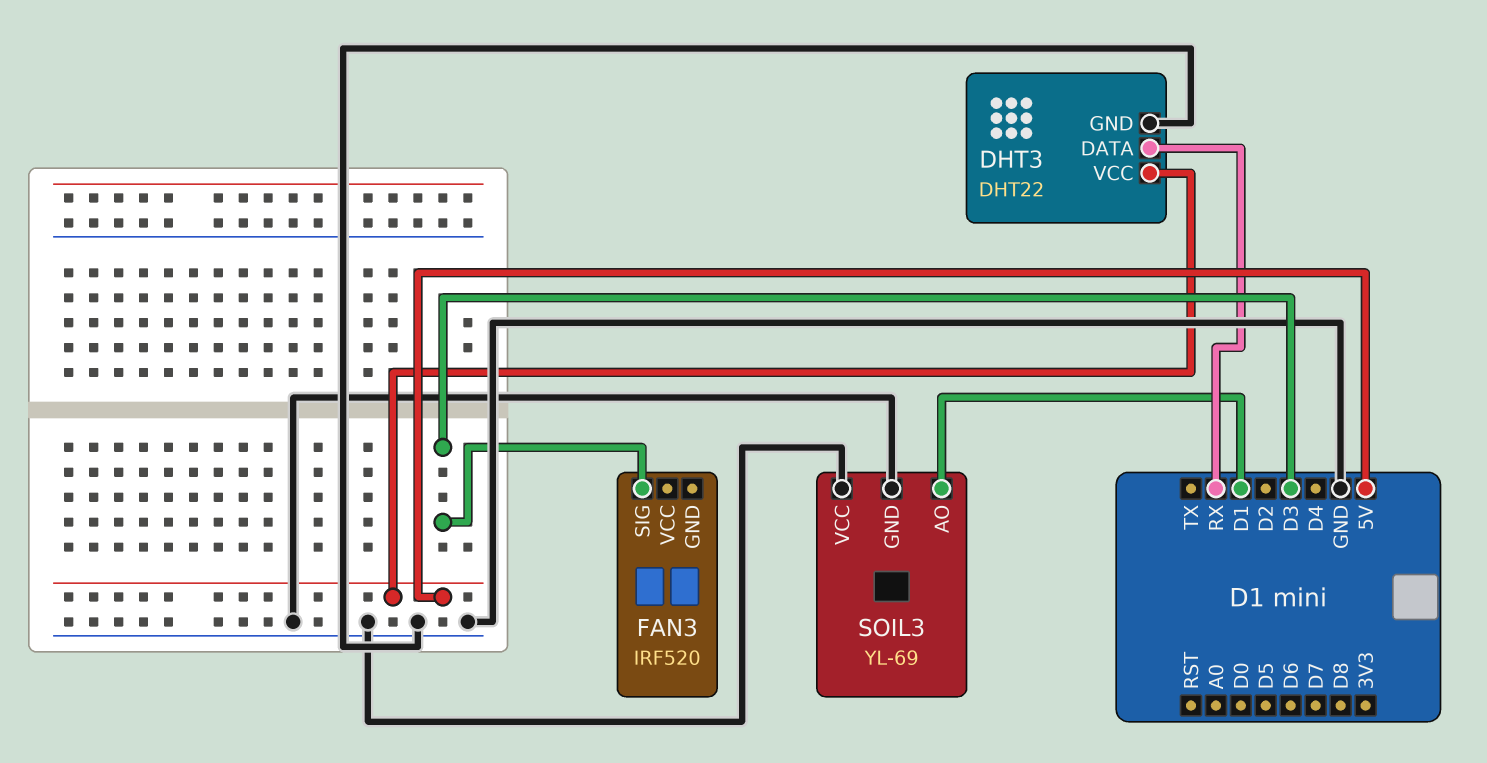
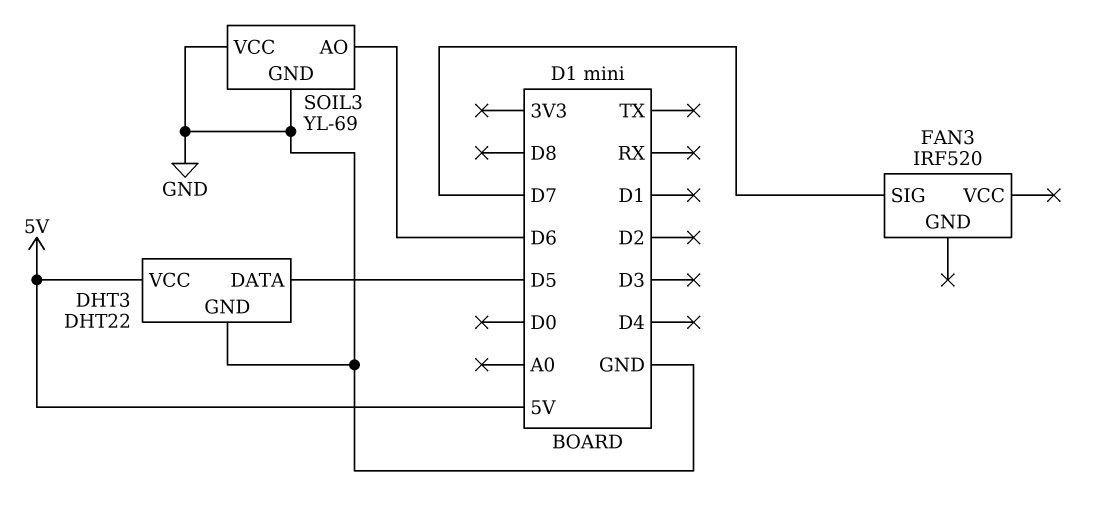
DHT3 pin DATA: RX -> D5
FAN3 pin SIG: D3 -> D7
SOIL3 pin AO: D1 -> D6

